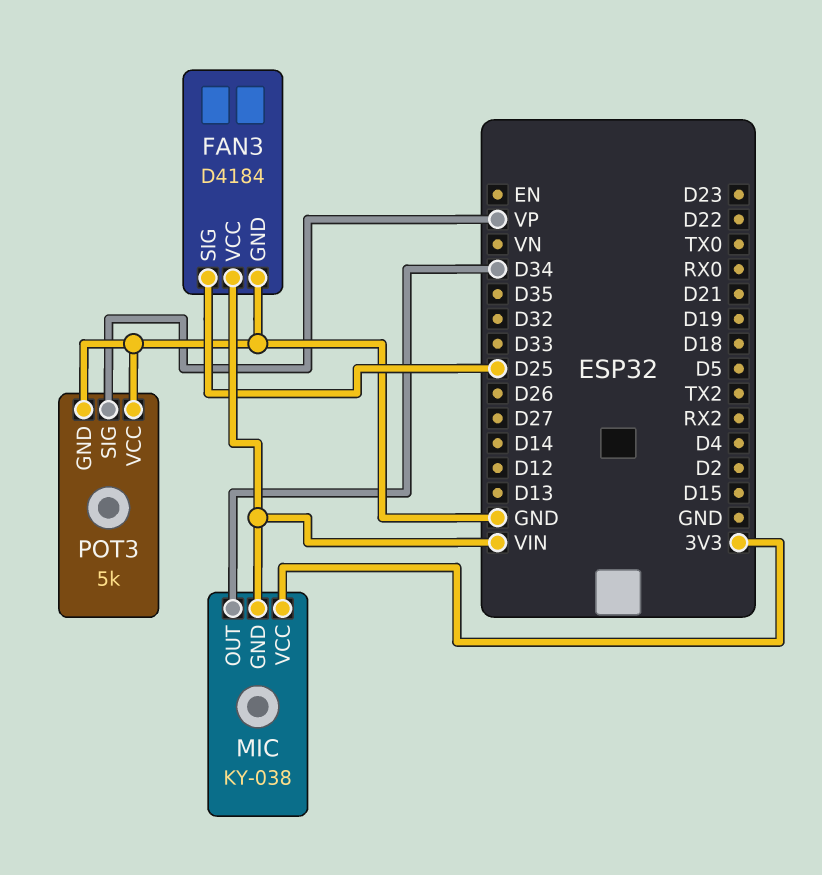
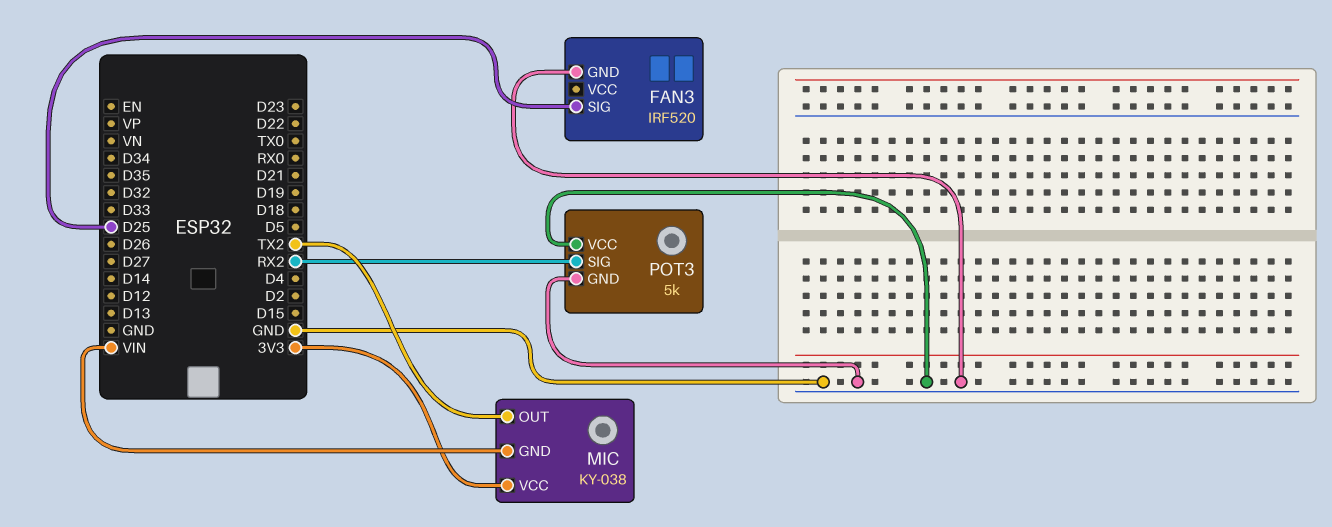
FAN3: D4184 -> IRF520
FAN3 pin VCC: VIN -> none
MIC pin OUT: D34 -> TX2
POT3 pin SIG: VP -> RX2

